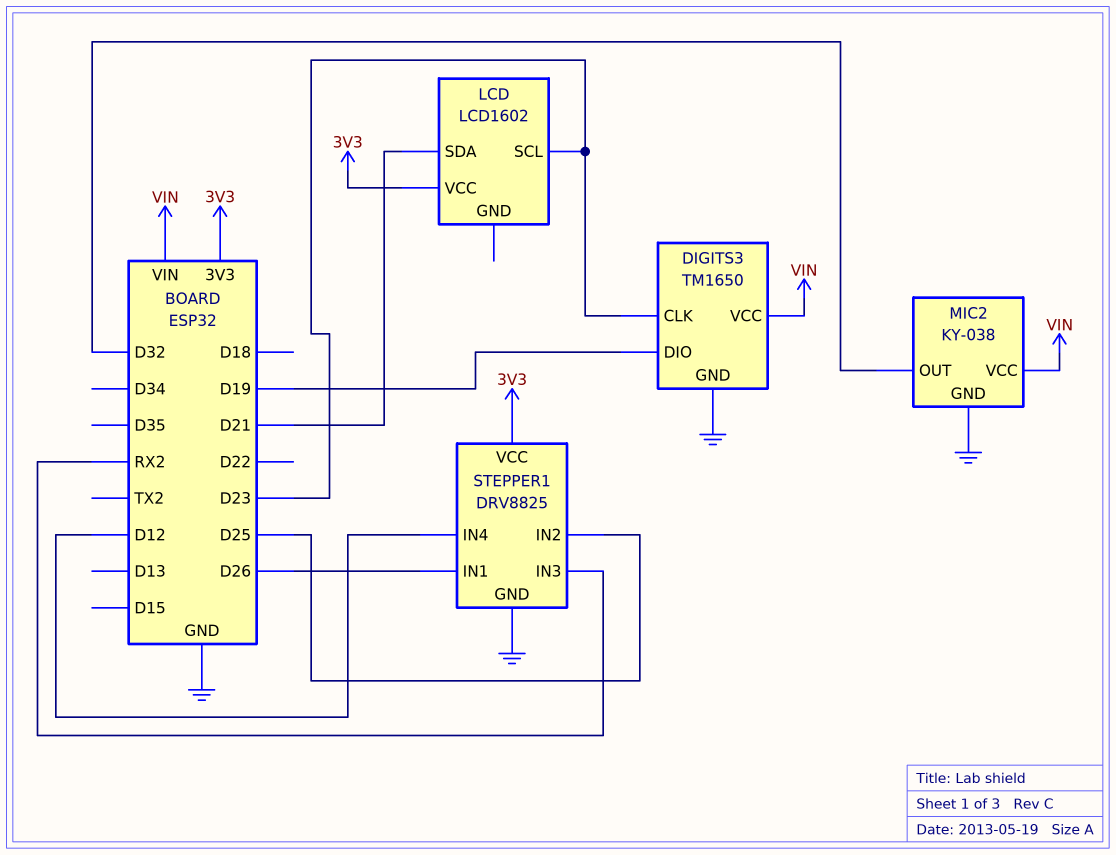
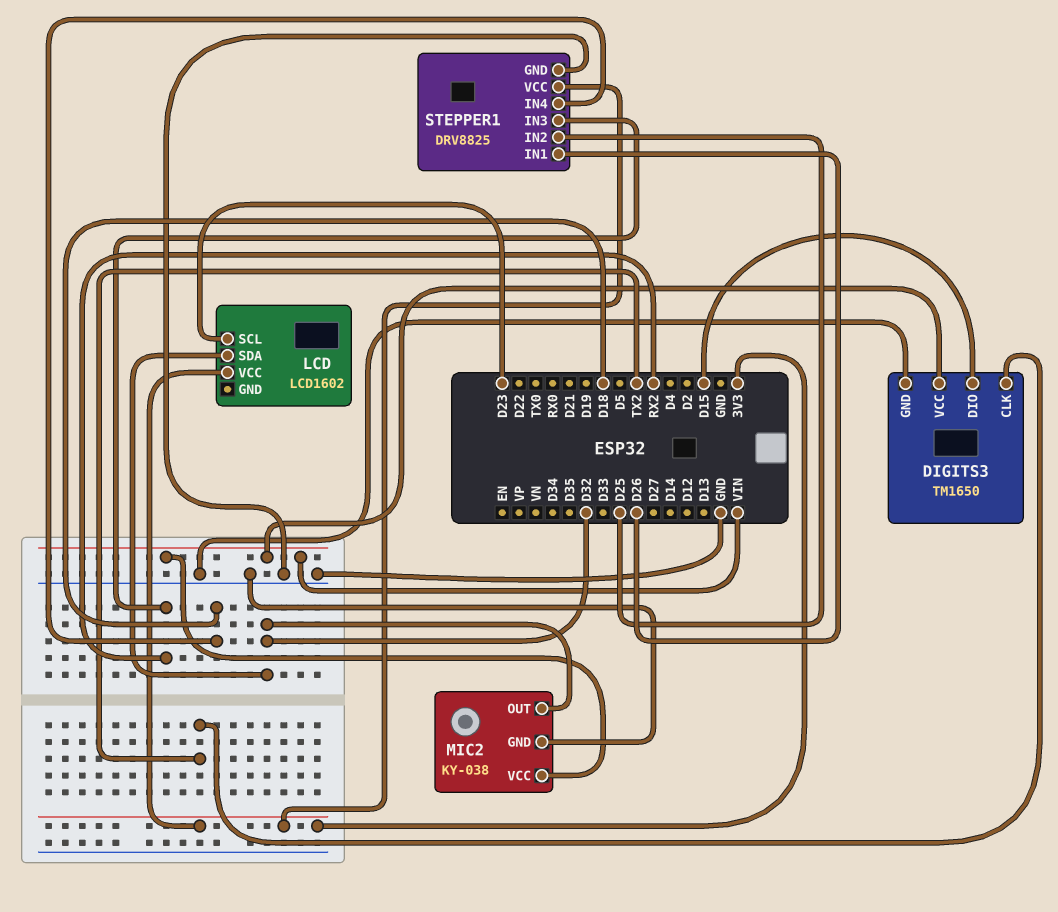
DIGITS3 pin CLK: D23 -> TX2
DIGITS3 pin DIO: D19 -> D15
LCD pin SDA: D21 -> D32
STEPPER1 pin IN4: D12 -> D18

